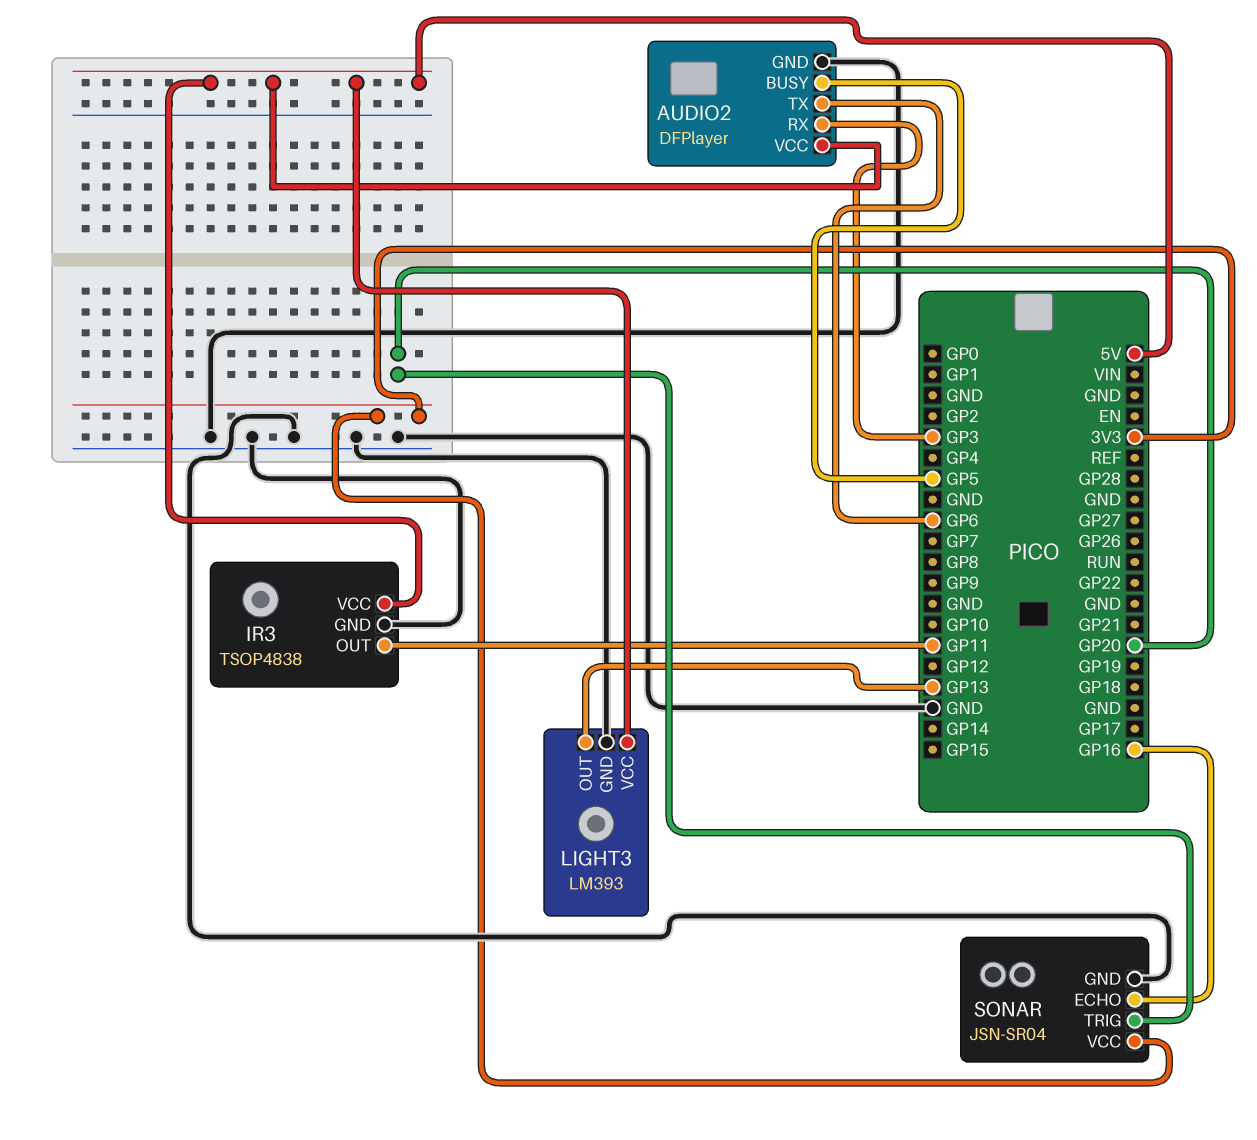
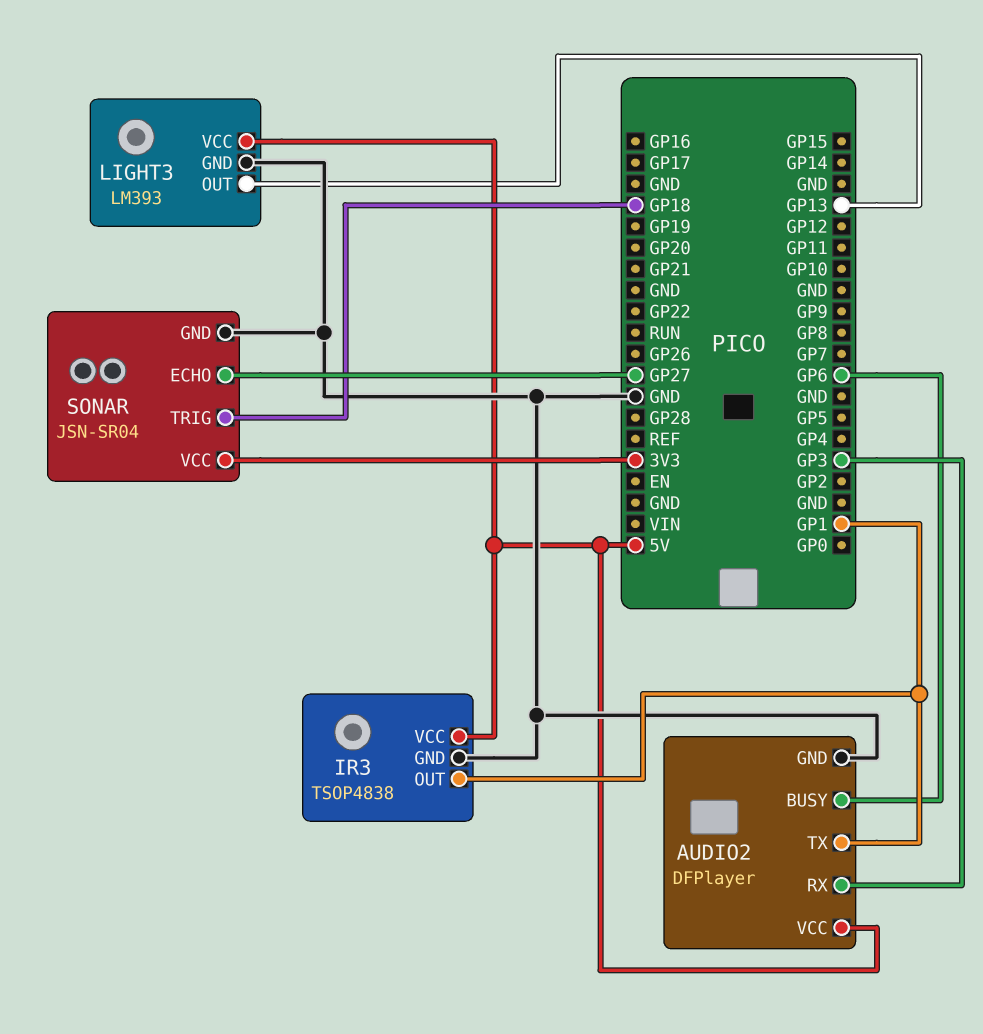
AUDIO2 pin BUSY: GP5 -> GP6
AUDIO2 pin TX: GP6 -> GP1
IR3 pin OUT: GP11 -> GP1
SONAR pin ECHO: GP16 -> GP27
SONAR pin TRIG: GP20 -> GP18

